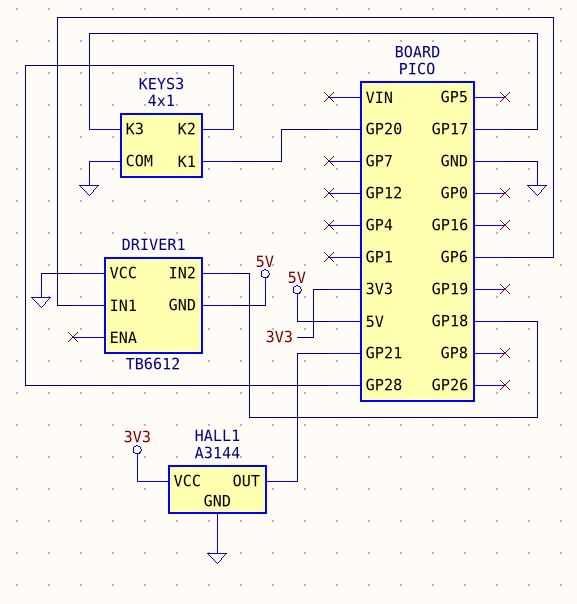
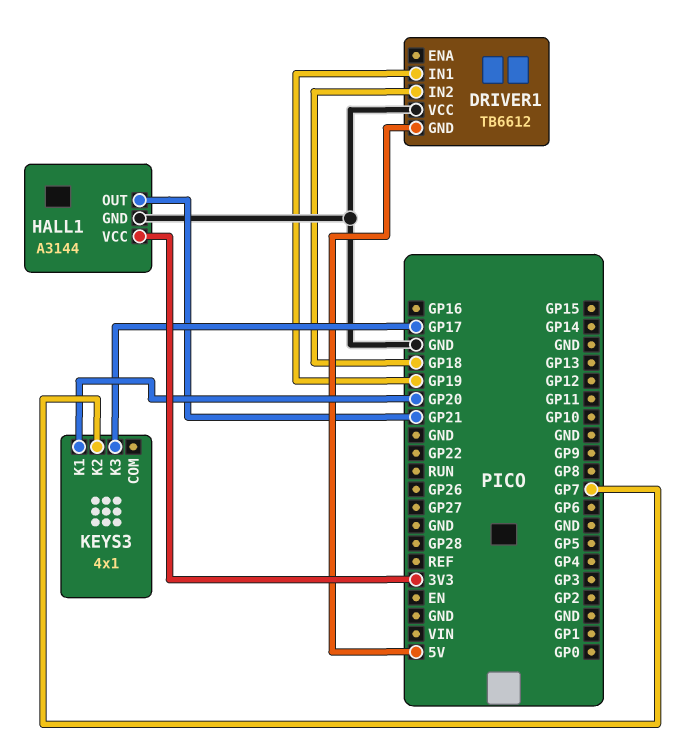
DRIVER1 pin IN1: GP6 -> GP19
KEYS3 pin COM: GND -> none
KEYS3 pin K2: GP28 -> GP7

